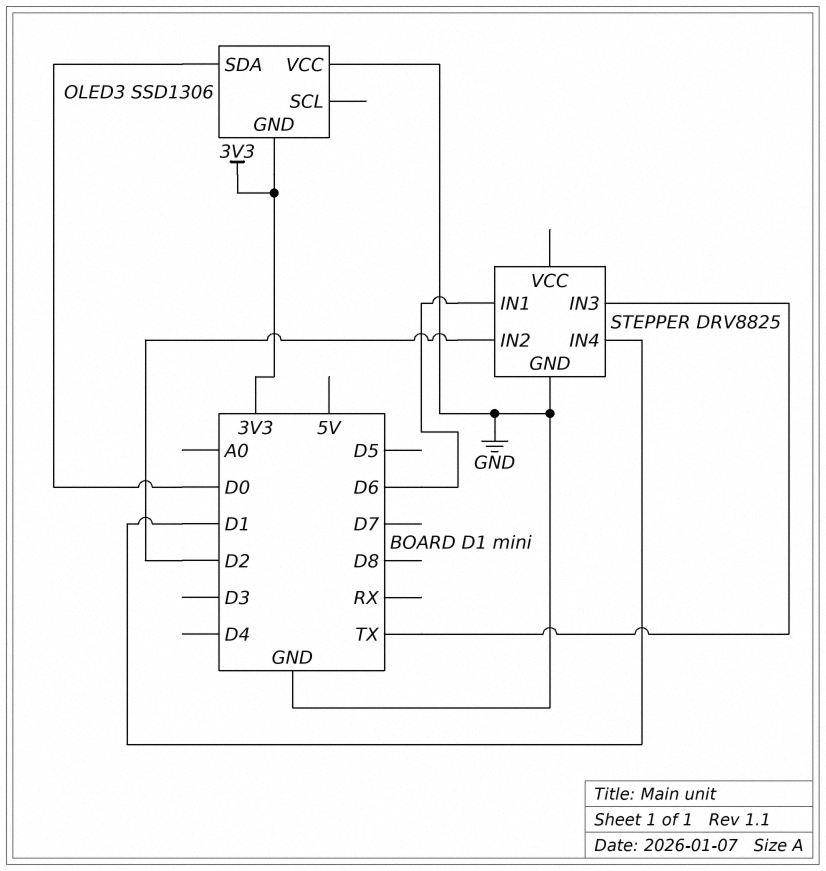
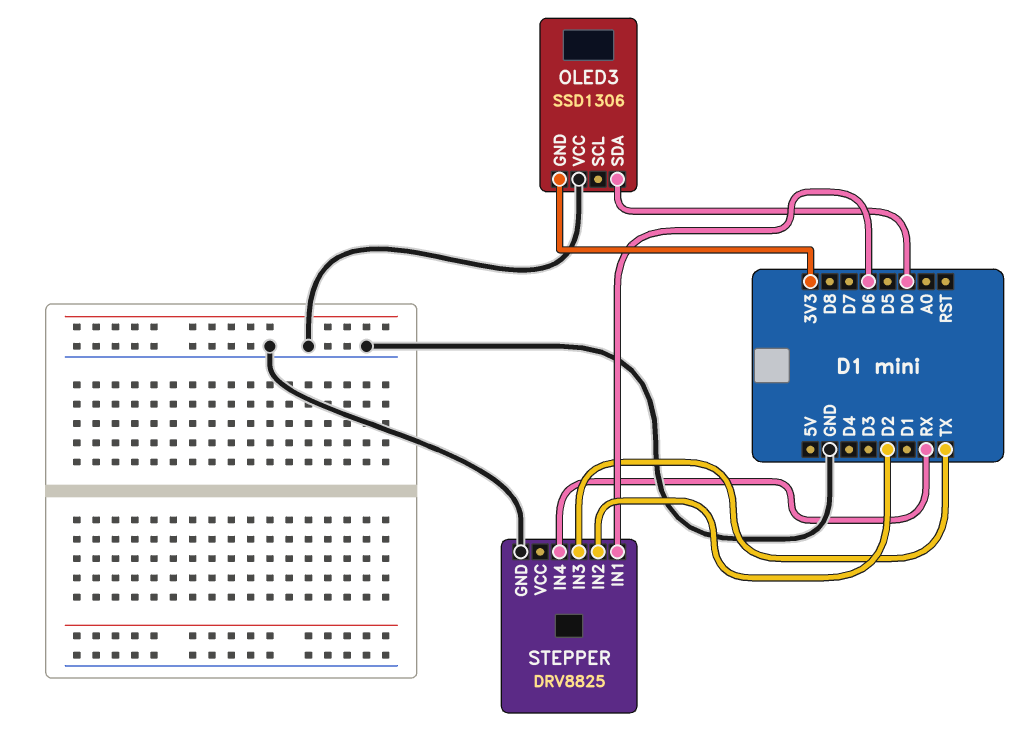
STEPPER pin IN4: D1 -> RX

